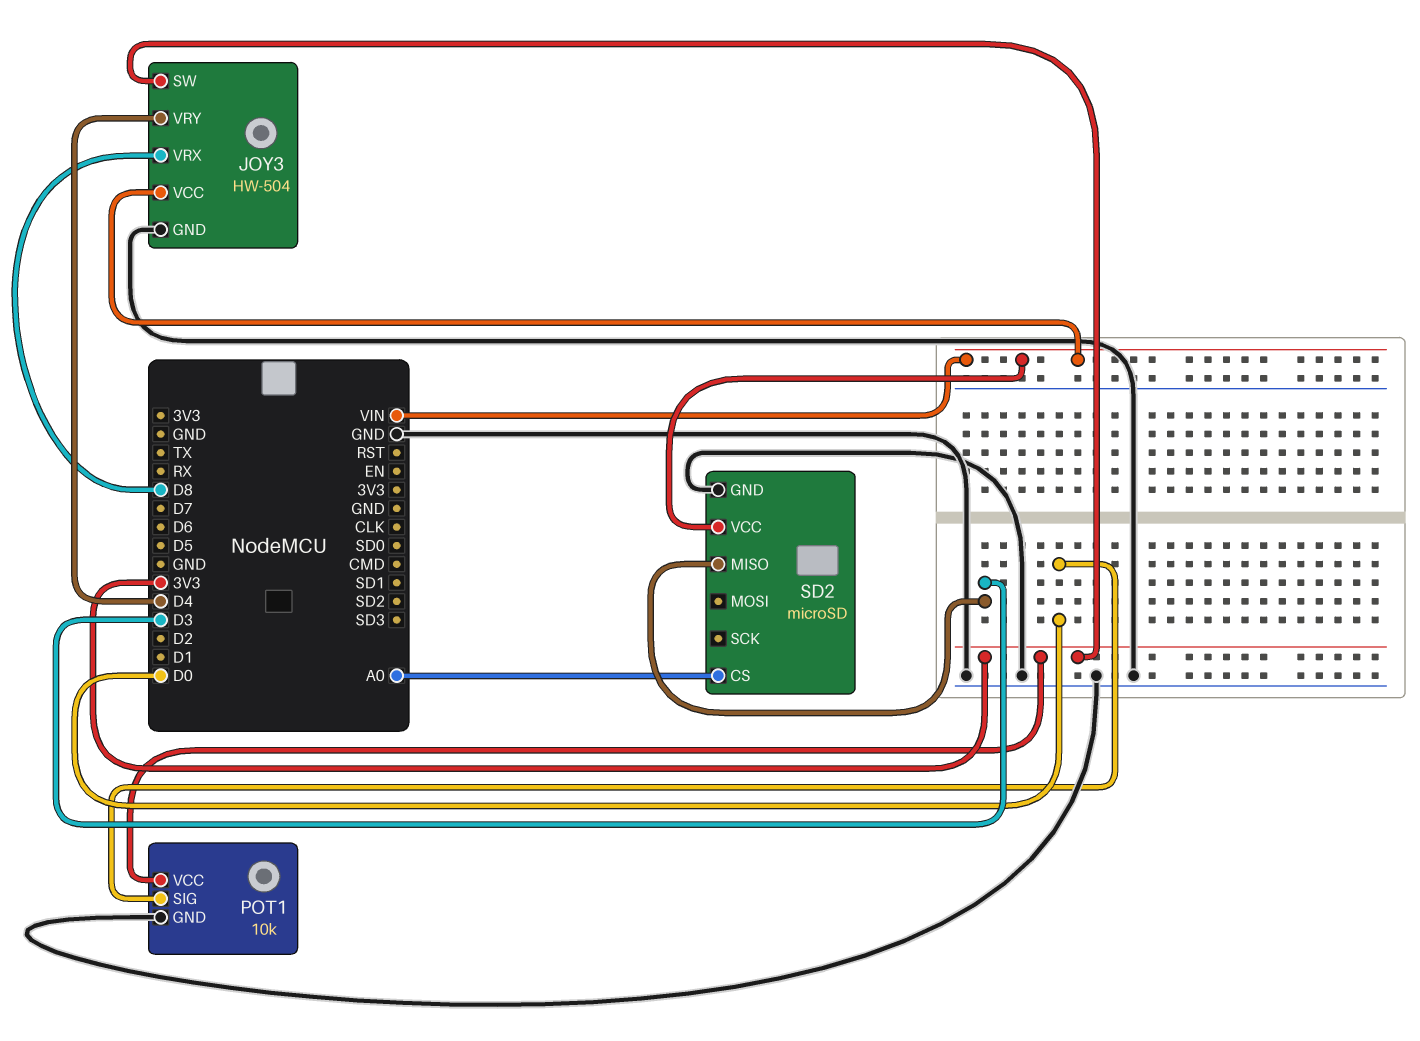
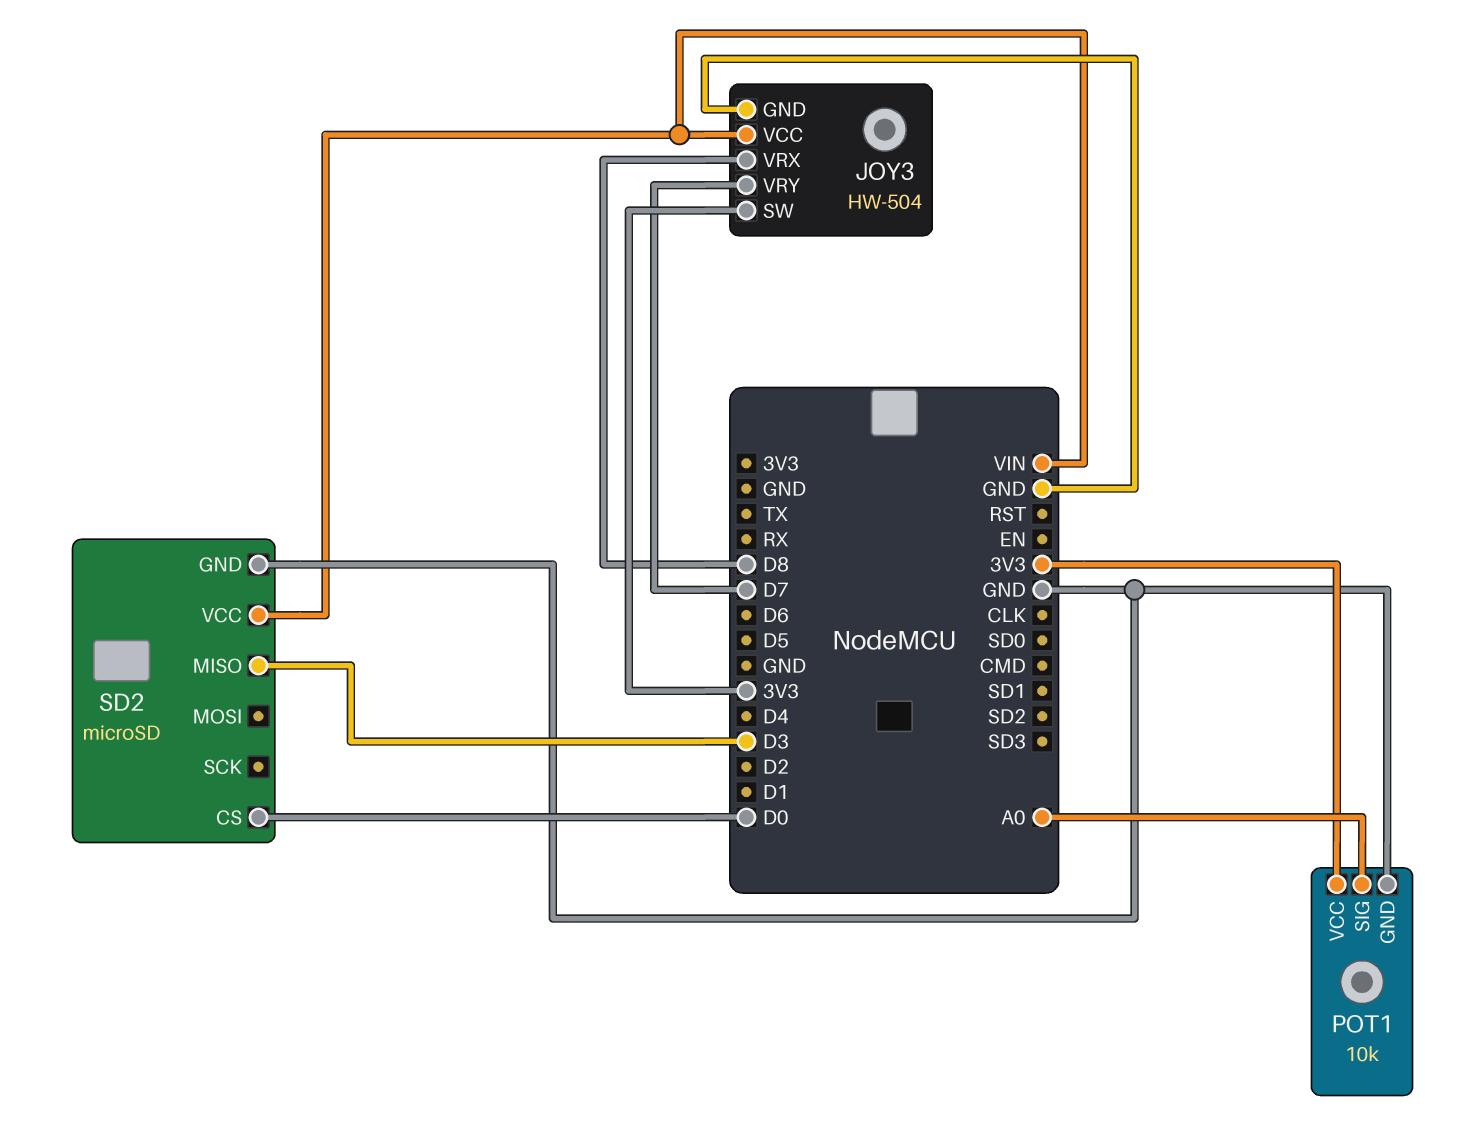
JOY3 pin VRY: D4 -> D7
POT1 pin SIG: D0 -> A0
SD2 pin CS: A0 -> D0

